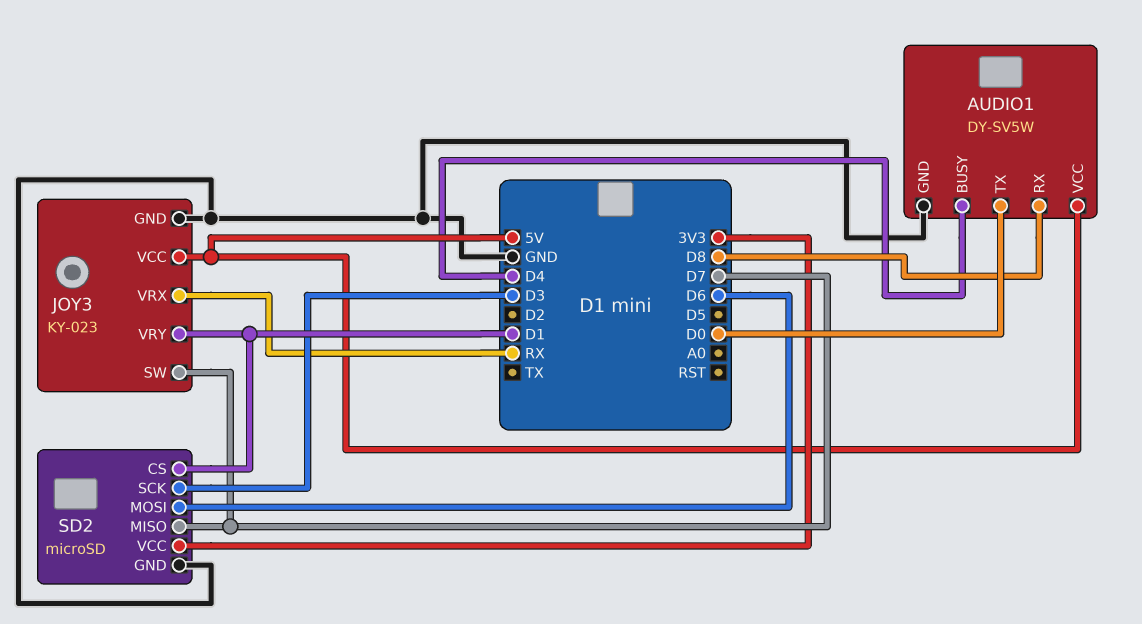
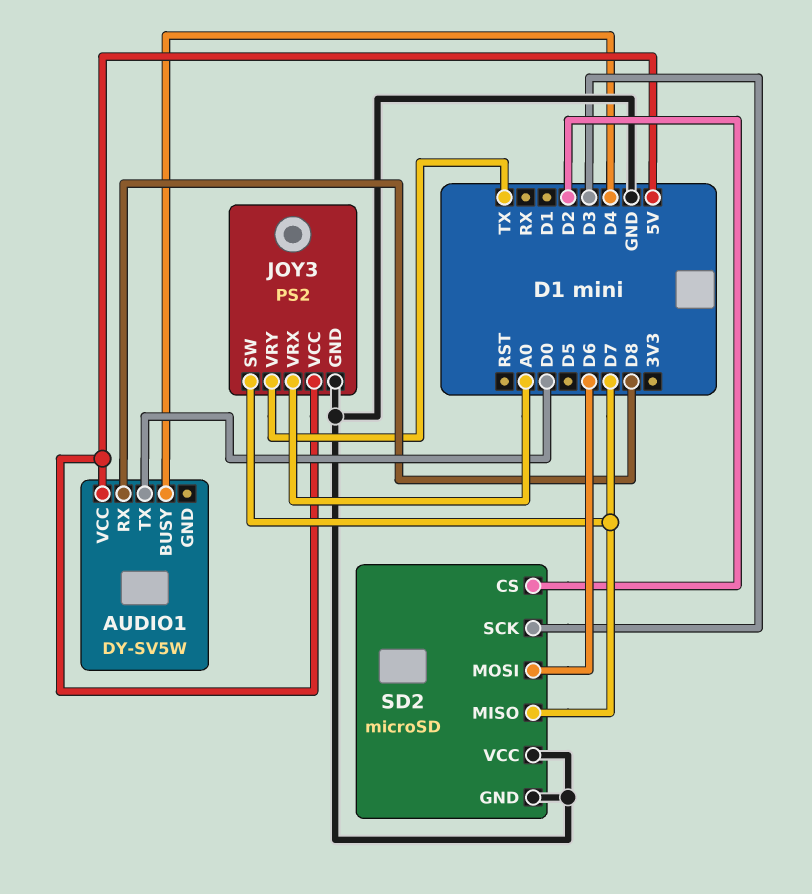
AUDIO1 pin GND: GND -> none
JOY3: KY-023 -> PS2
JOY3 pin VRX: RX -> A0
JOY3 pin VRY: D1 -> TX
SD2 pin CS: D1 -> D2
SD2 pin VCC: 3V3 -> GND

